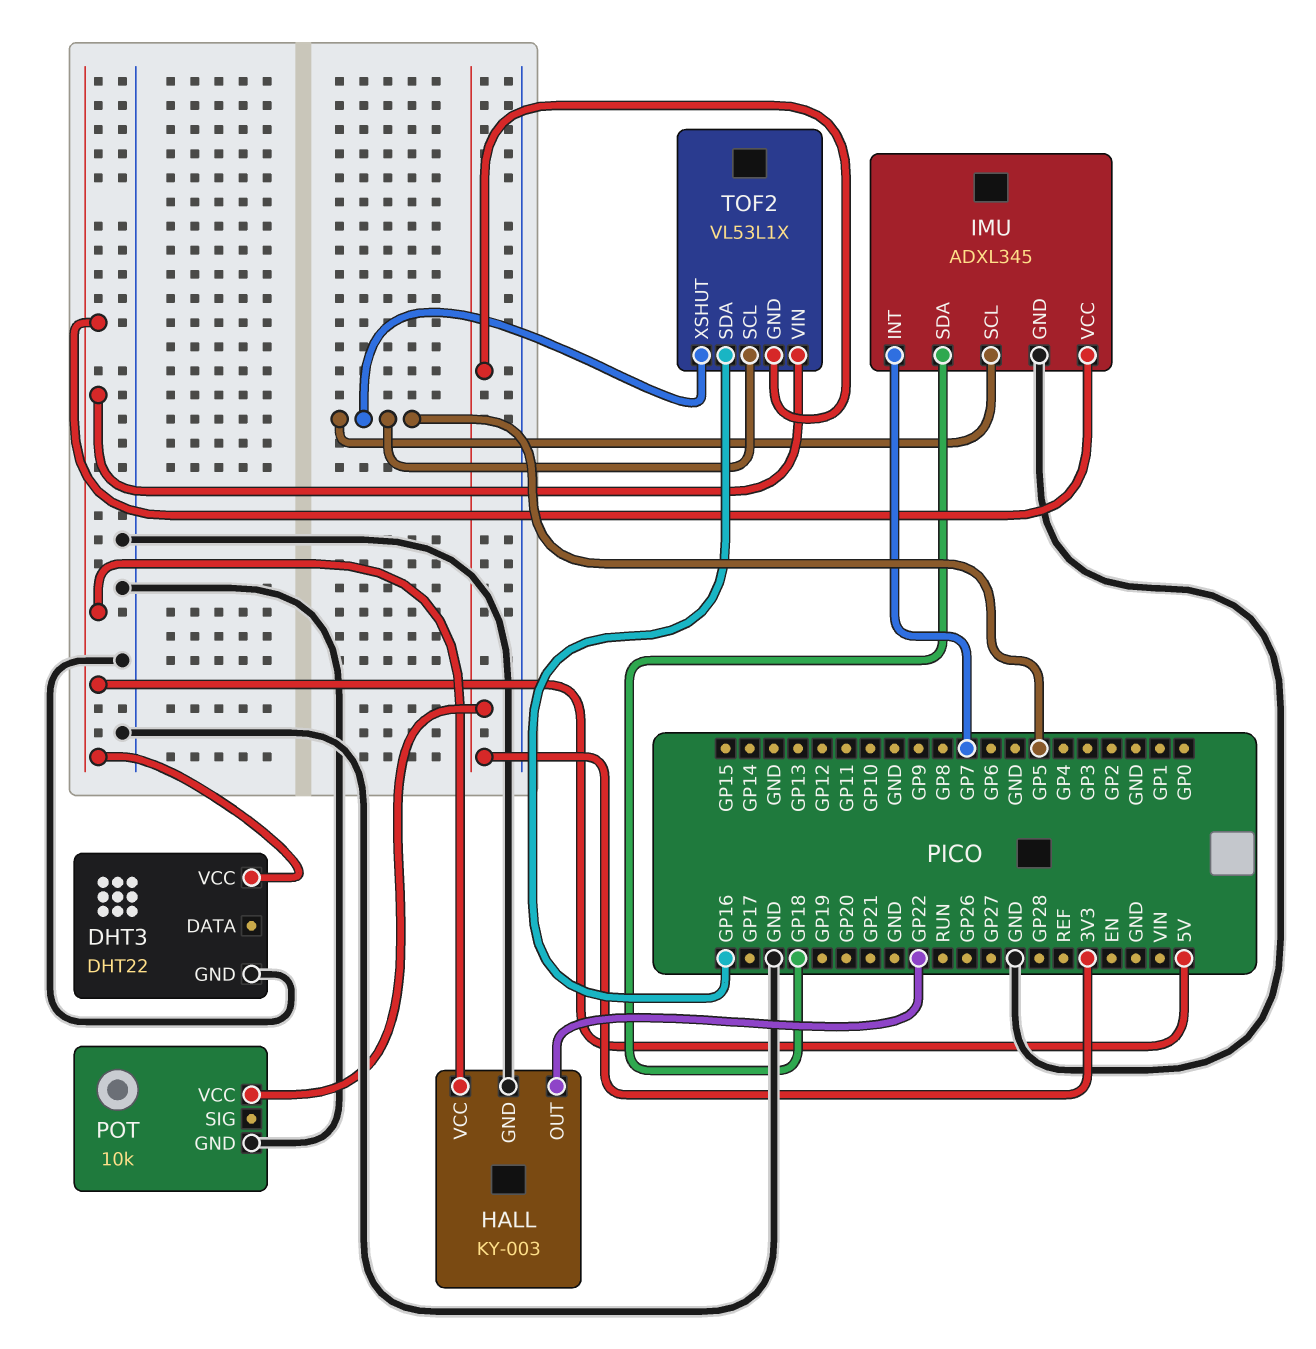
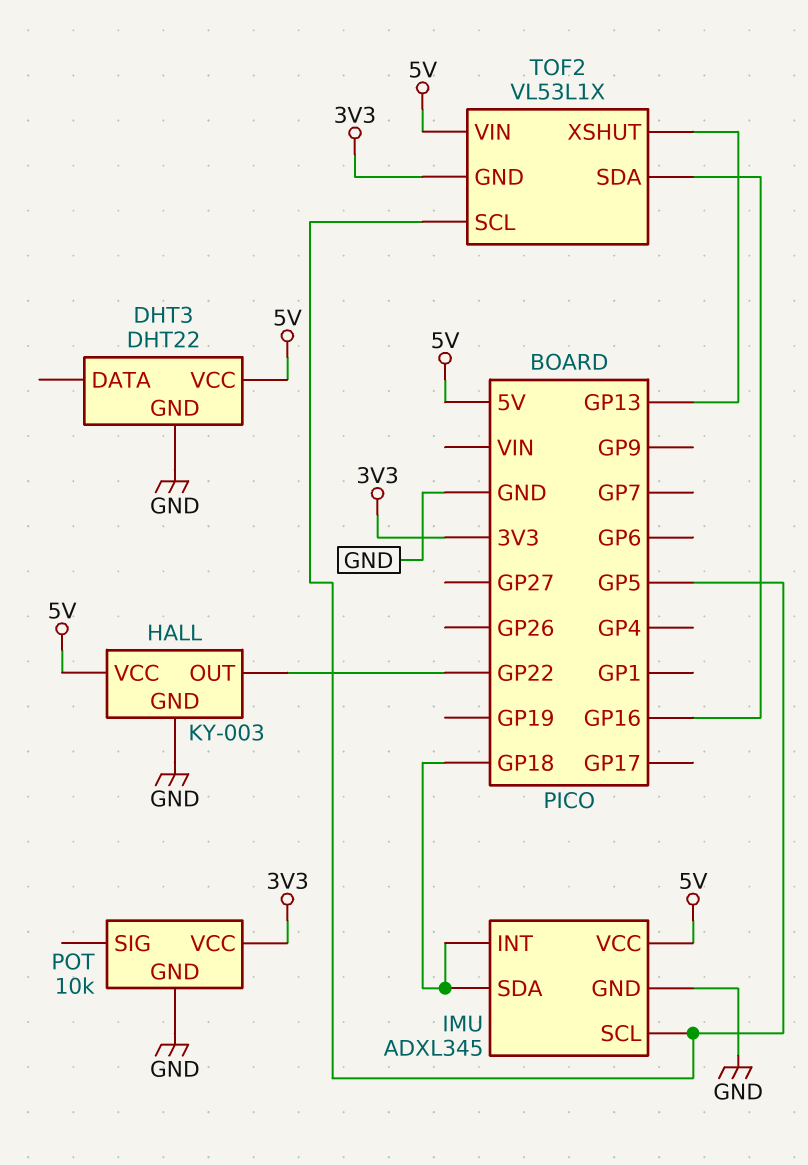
IMU pin INT: GP7 -> GP18
TOF2 pin XSHUT: GP5 -> GP13

